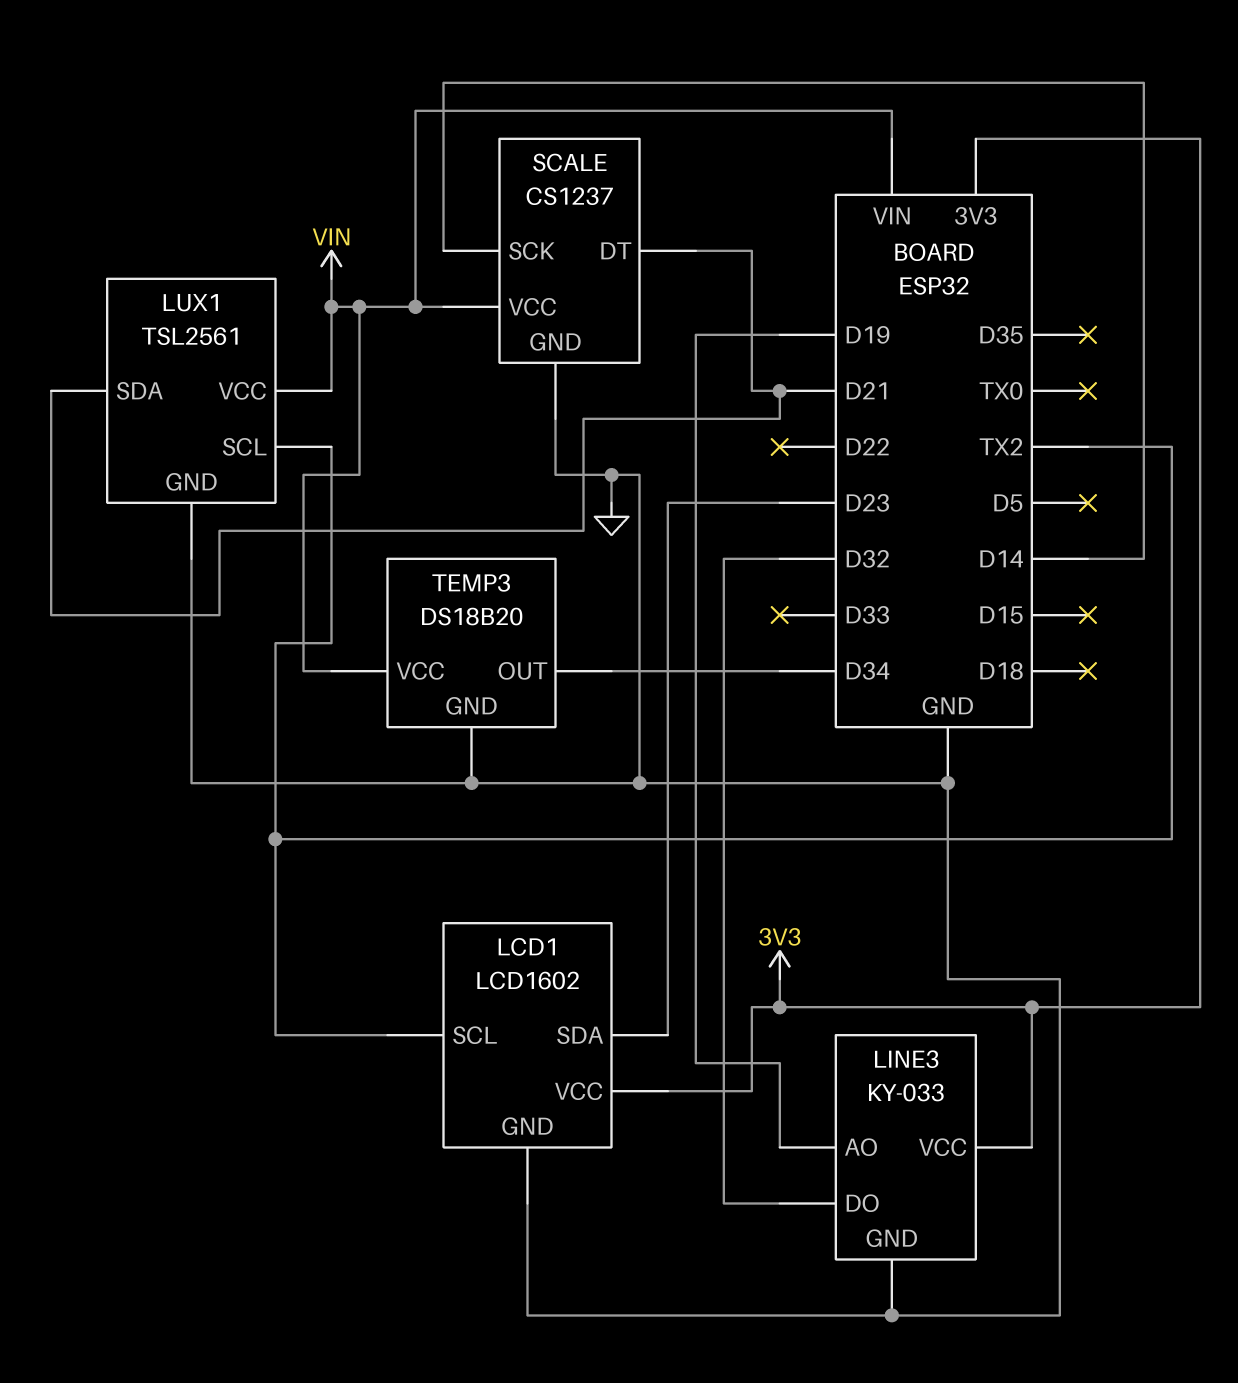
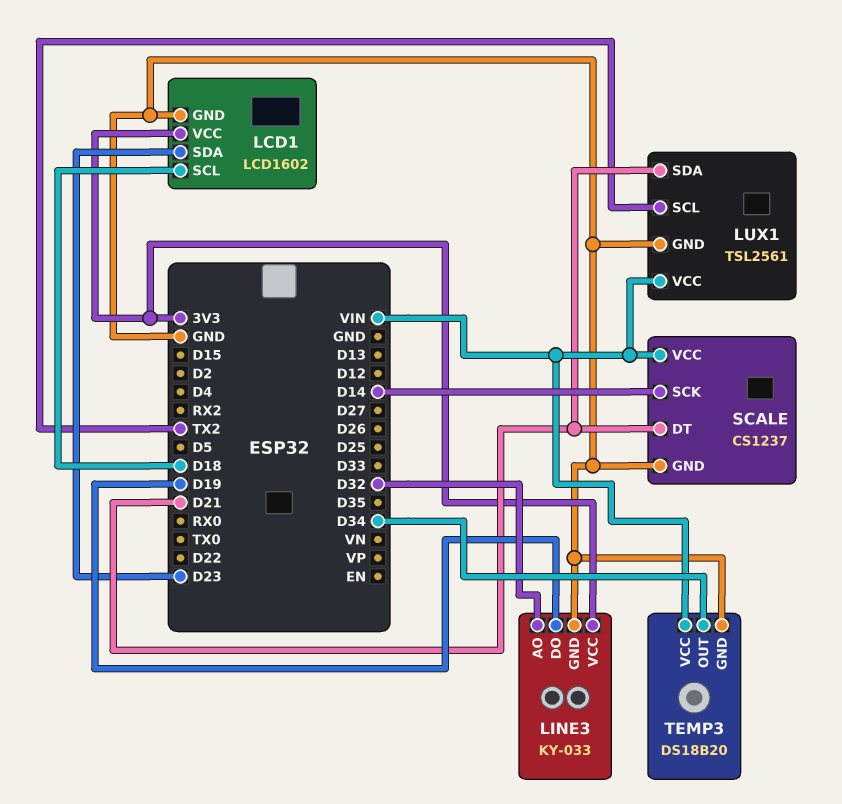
LCD1 pin SCL: TX2 -> D18
LINE3 pin AO: D19 -> D32
LINE3 pin DO: D32 -> D19

